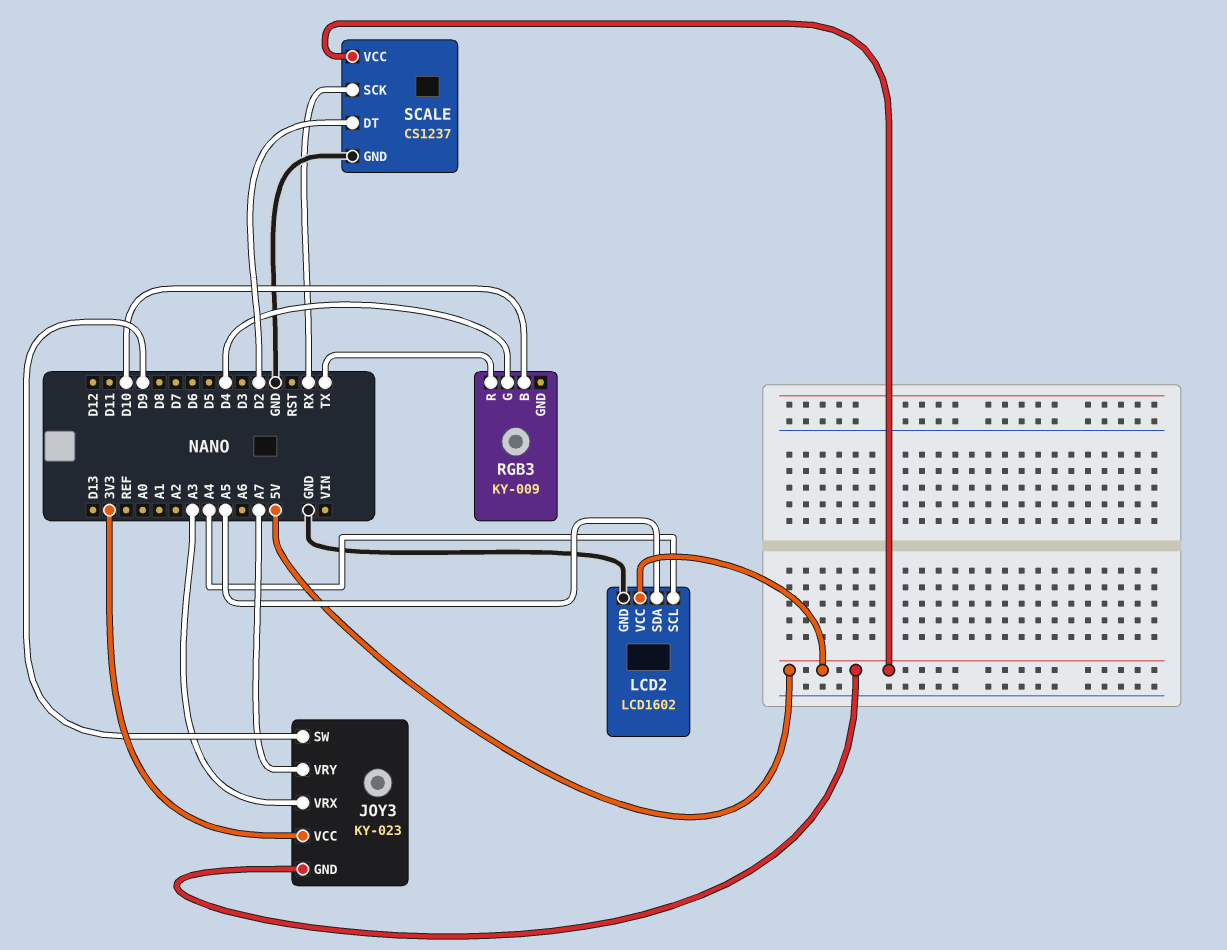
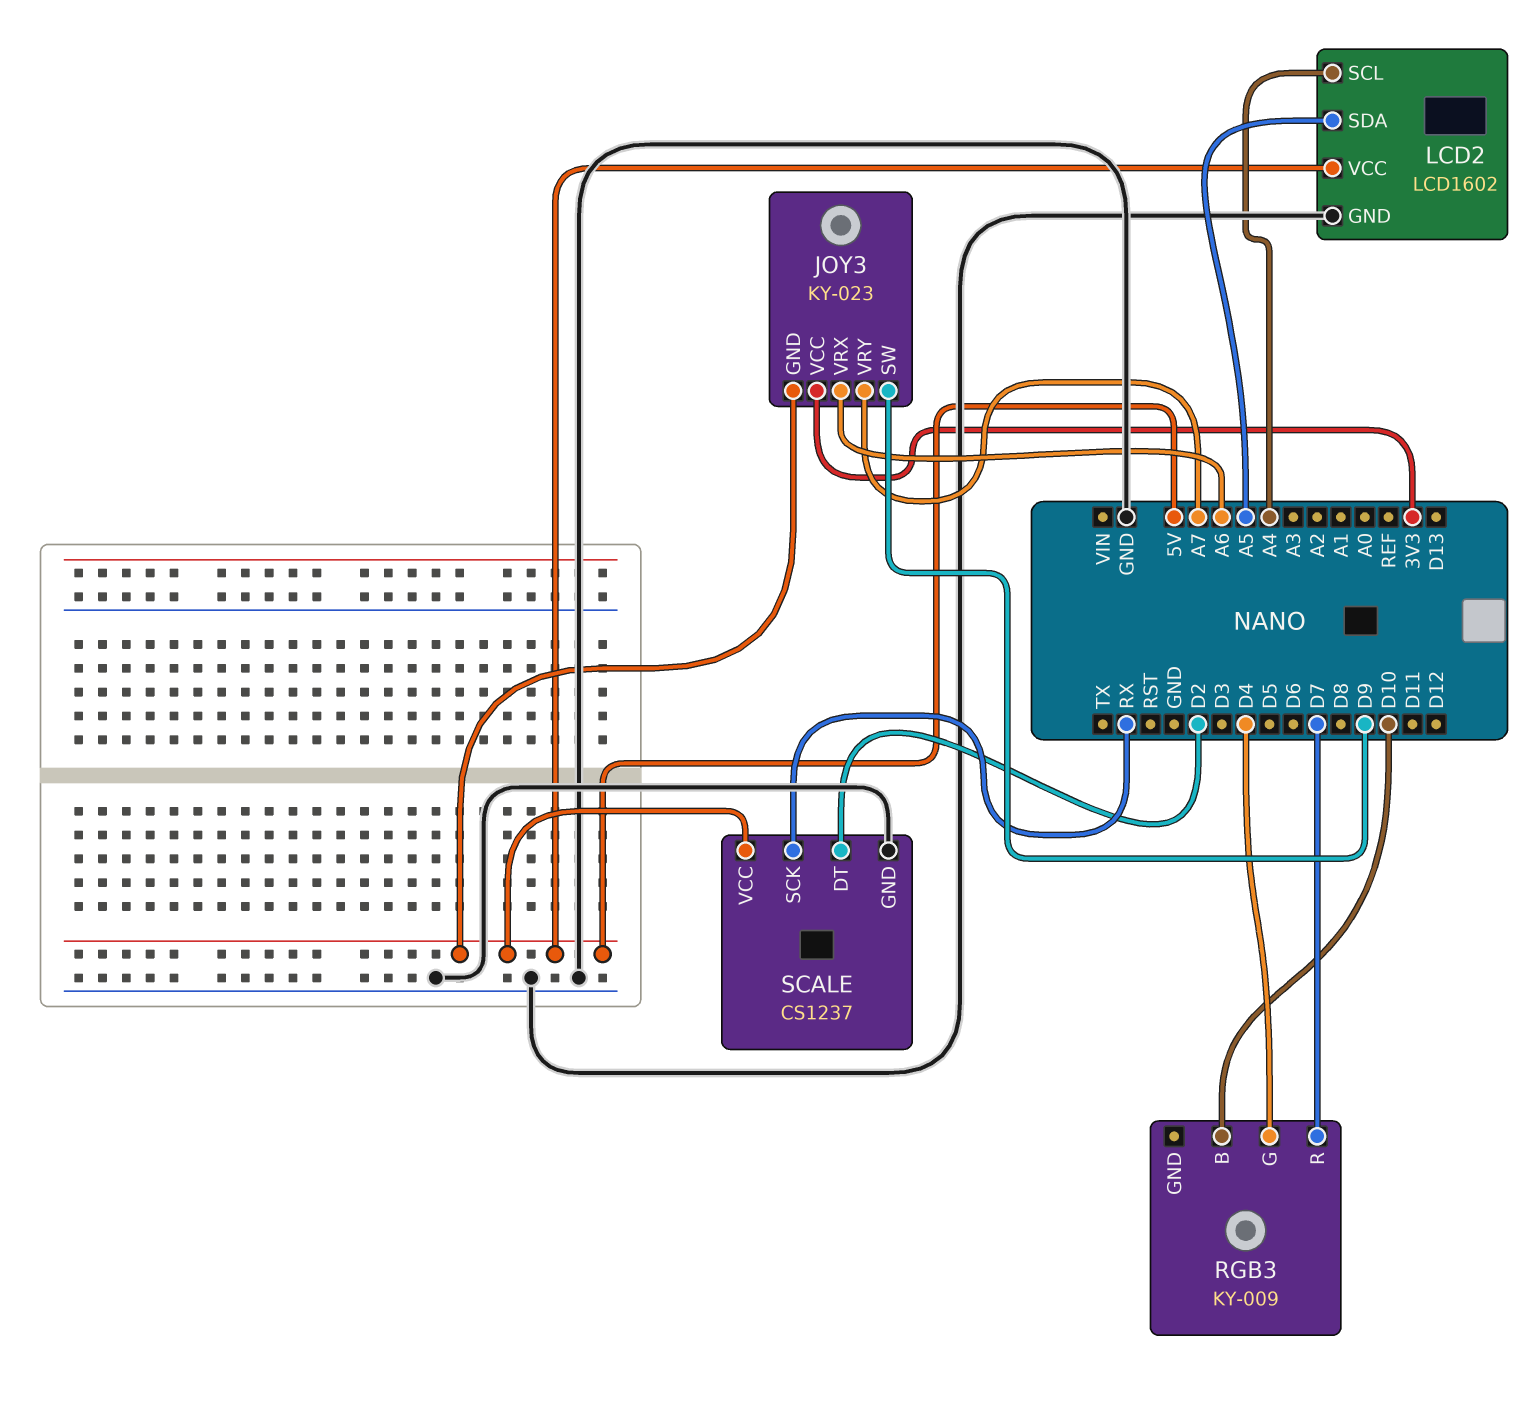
JOY3 pin VRX: A3 -> A6
RGB3 pin R: TX -> D7

